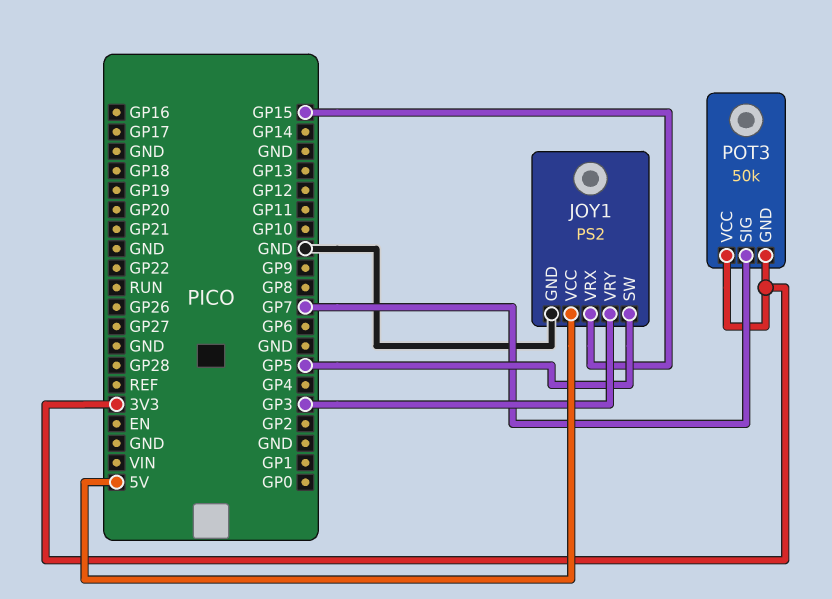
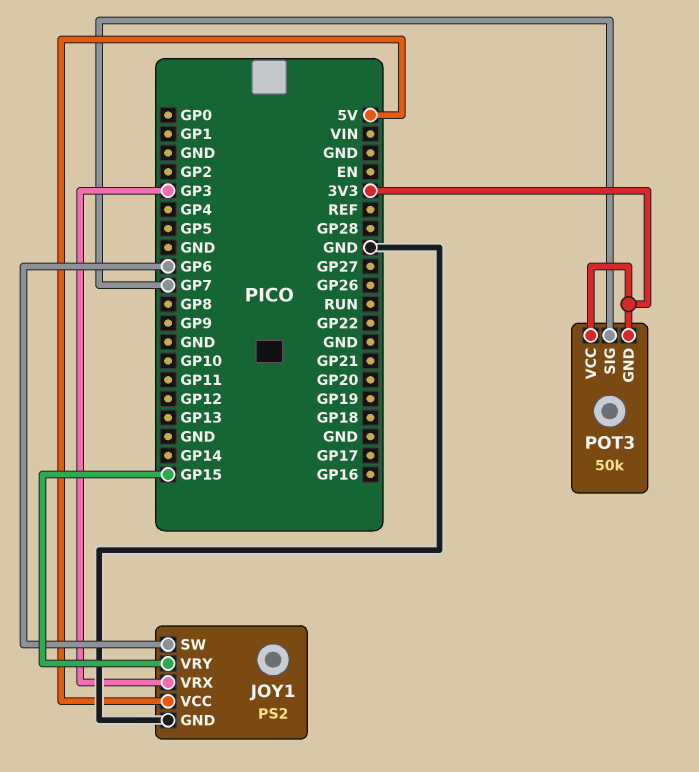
JOY1 pin SW: GP5 -> GP6
JOY1 pin VRX: GP15 -> GP3
JOY1 pin VRY: GP3 -> GP15

